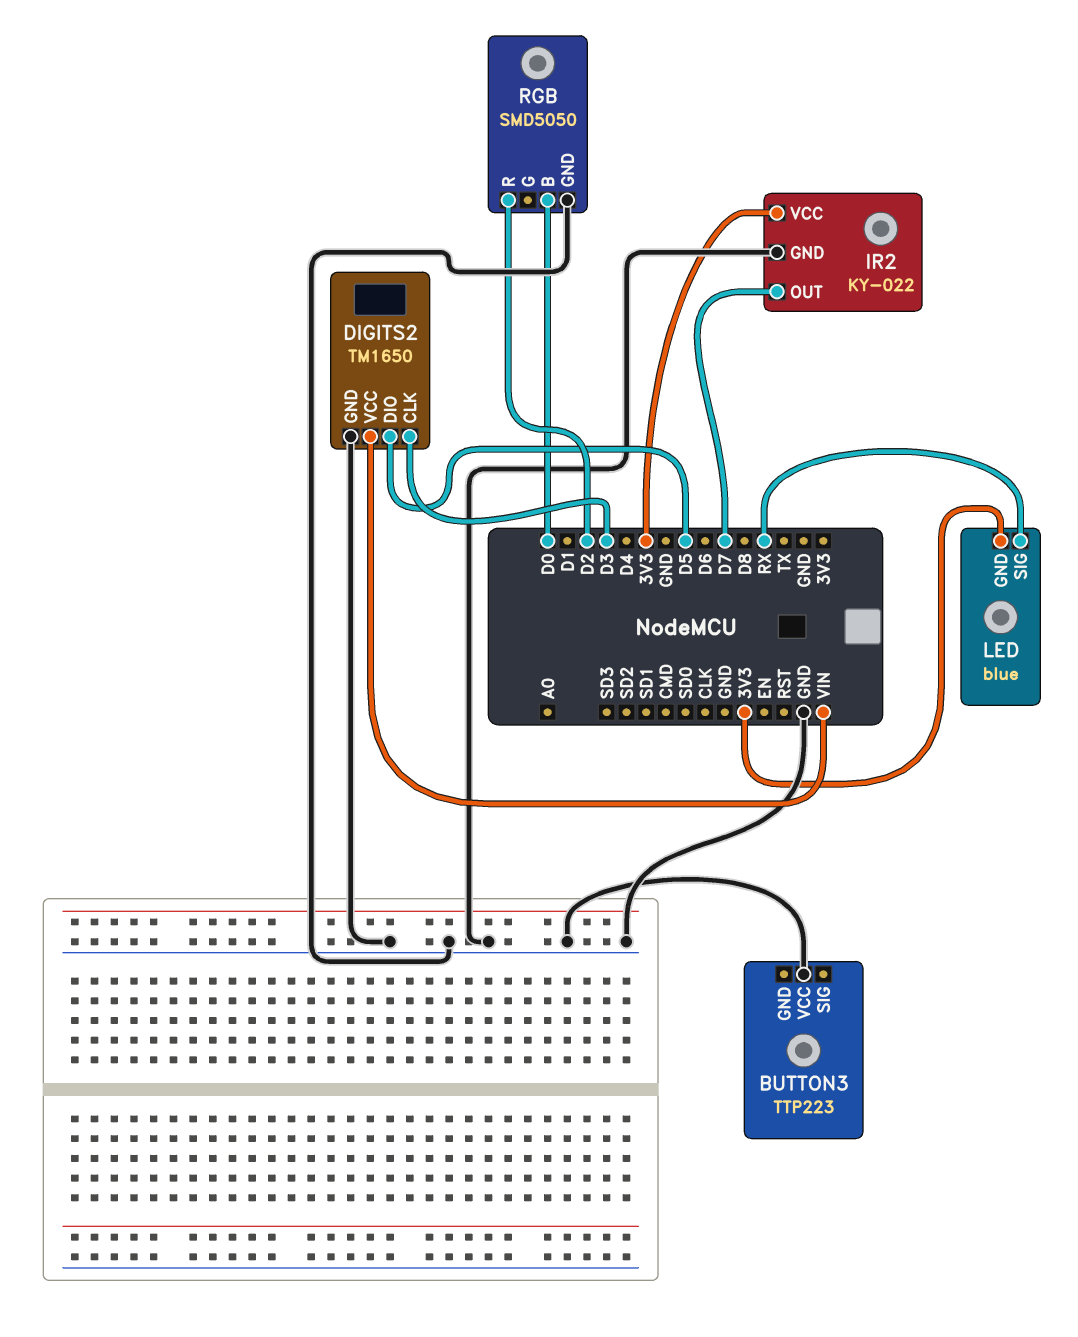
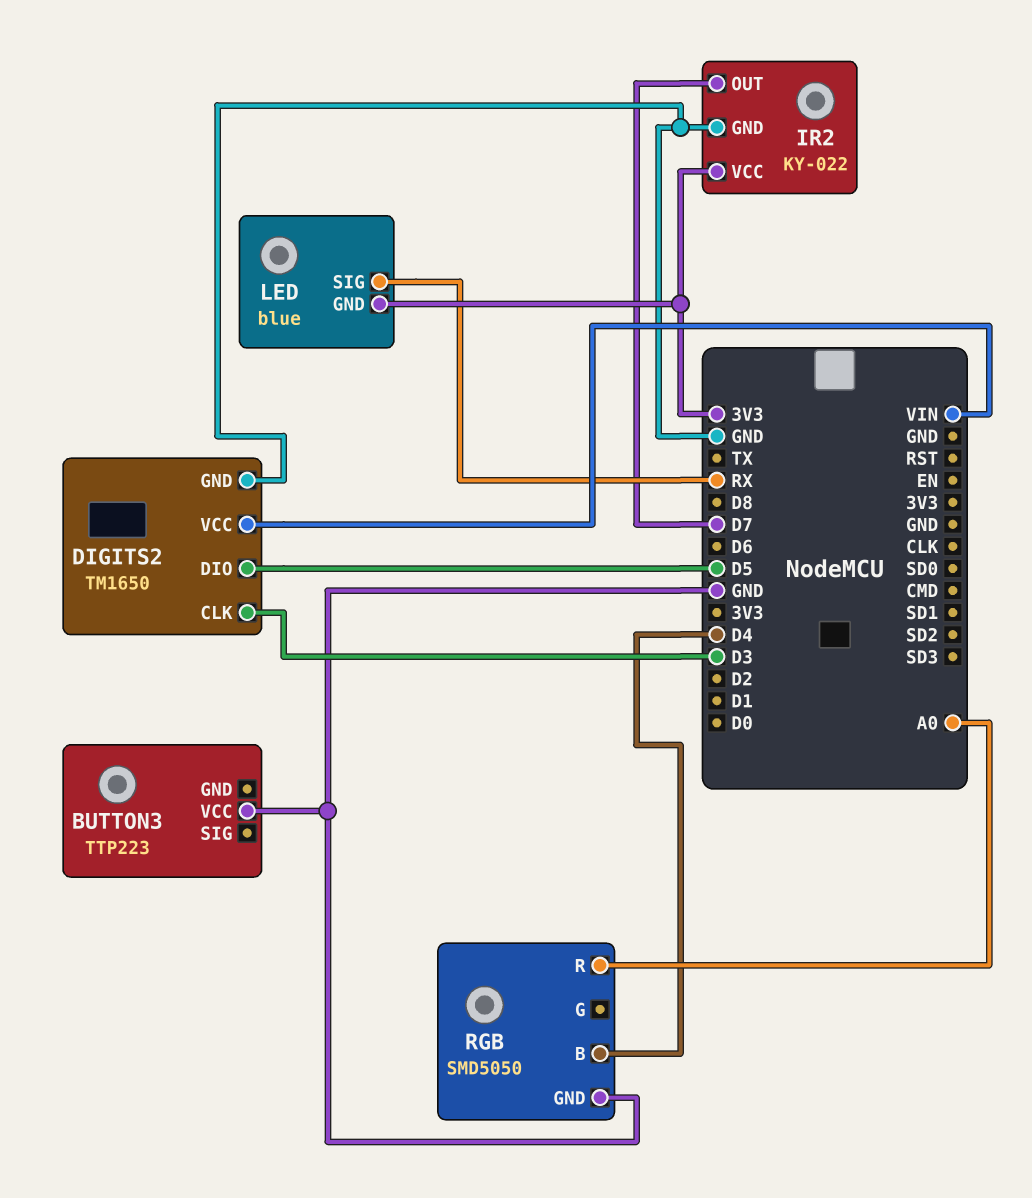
RGB pin B: D0 -> D4
RGB pin R: D2 -> A0

